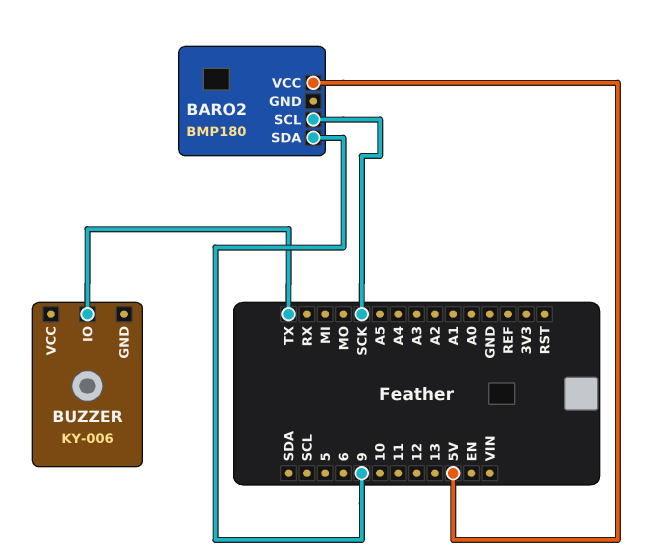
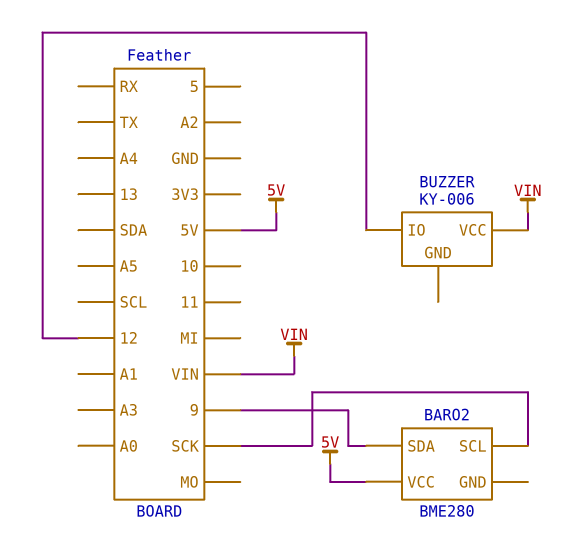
BARO2: BMP180 -> BME280
BUZZER pin IO: TX -> 12
BUZZER pin VCC: none -> VIN

